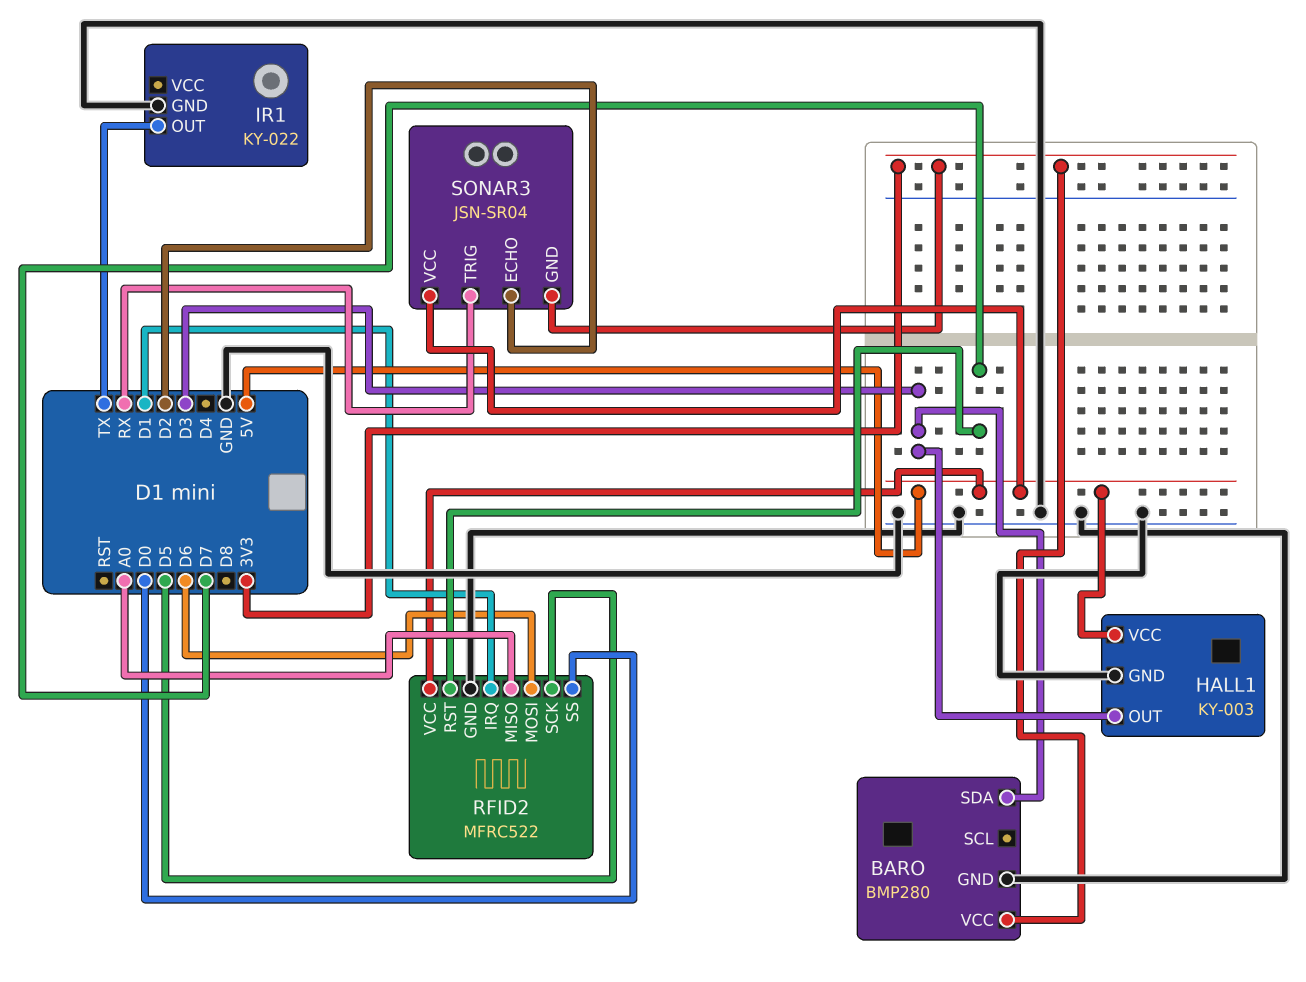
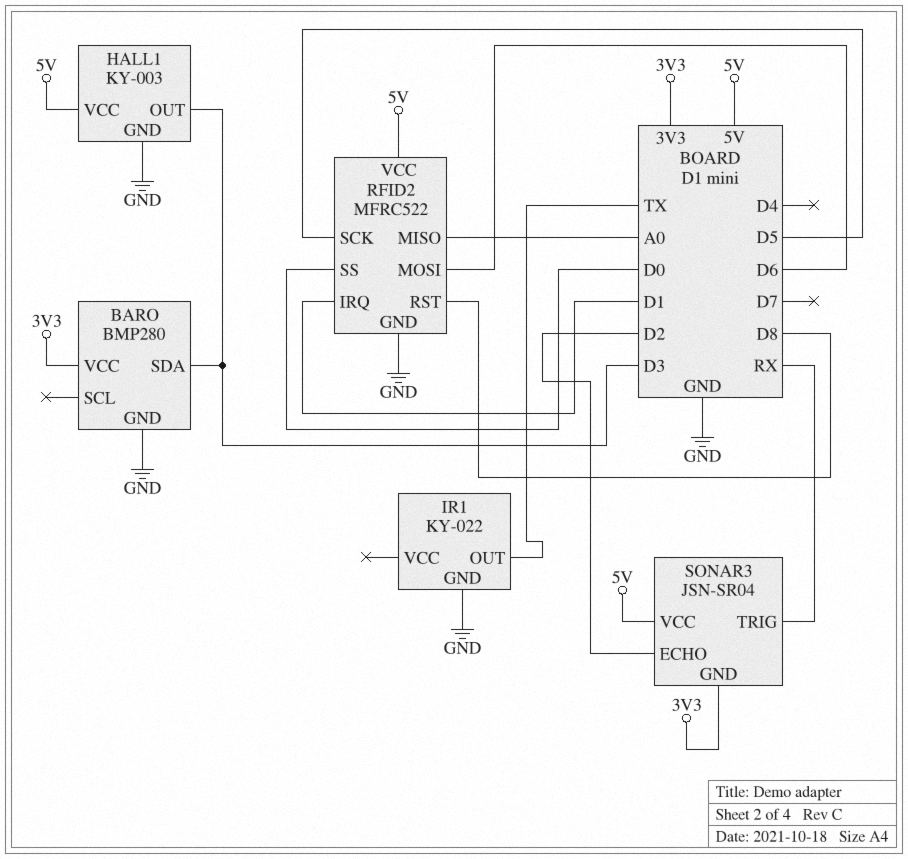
RFID2 pin RST: D7 -> D8

